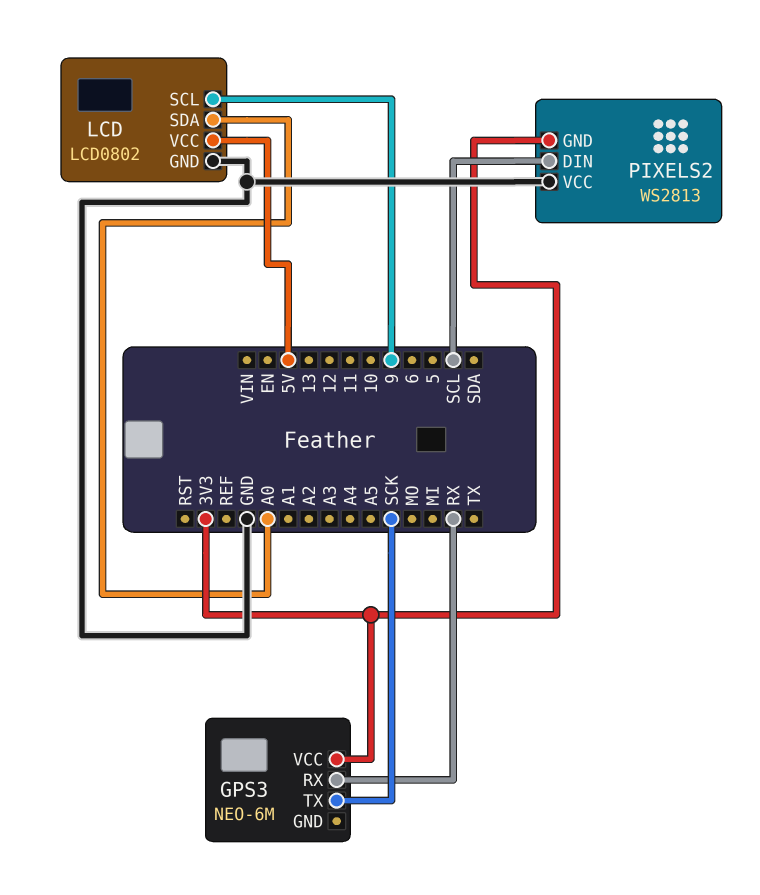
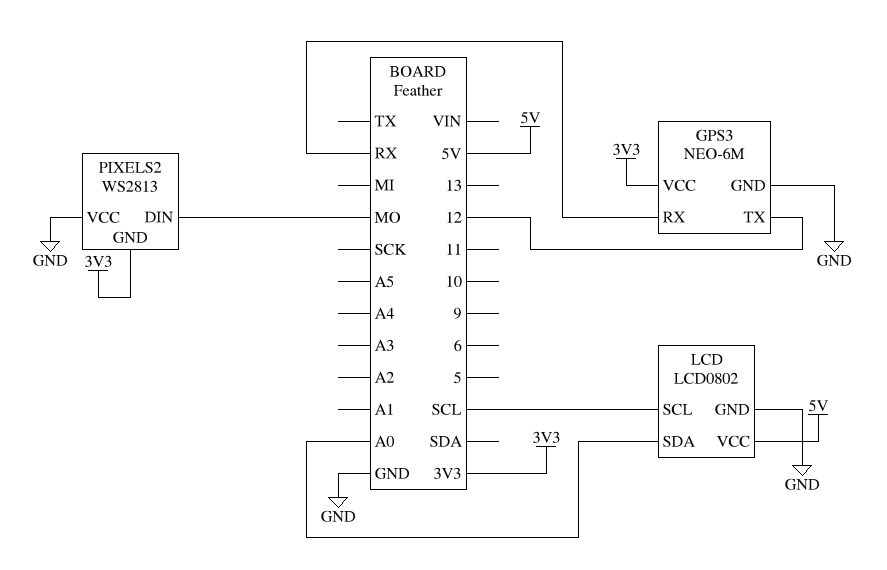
GPS3 pin GND: none -> GND
GPS3 pin TX: SCK -> 12
LCD pin SCL: 9 -> SCL
PIXELS2 pin DIN: SCL -> MO

